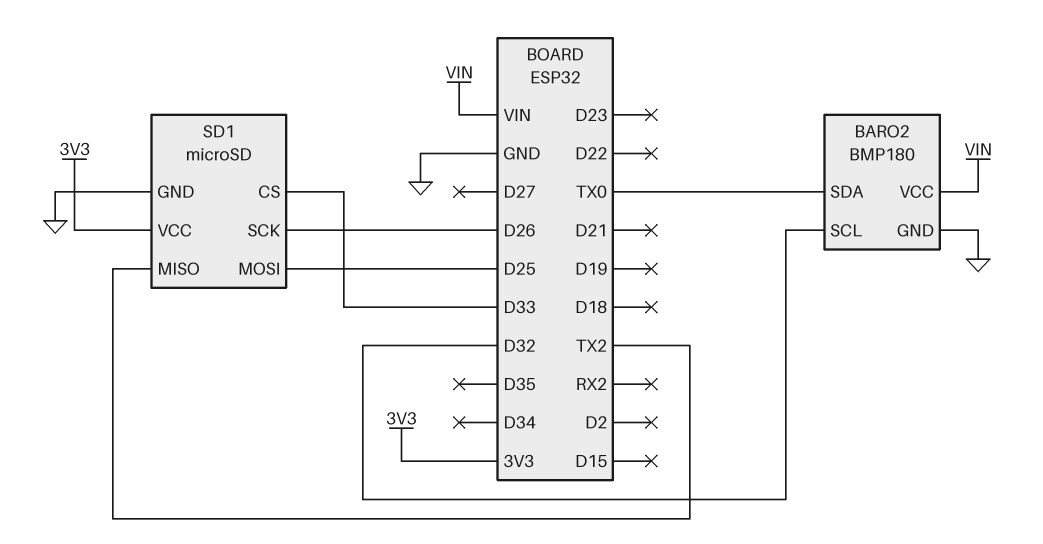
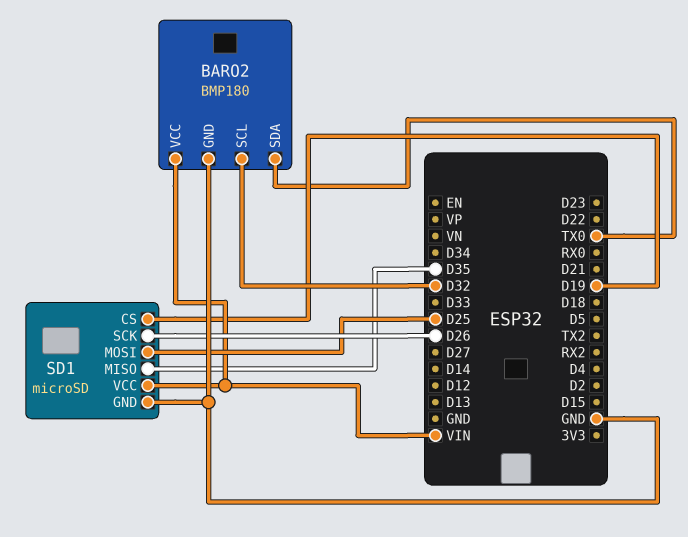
SD1 pin CS: D33 -> D19
SD1 pin MISO: TX2 -> D35
SD1 pin VCC: 3V3 -> VIN

